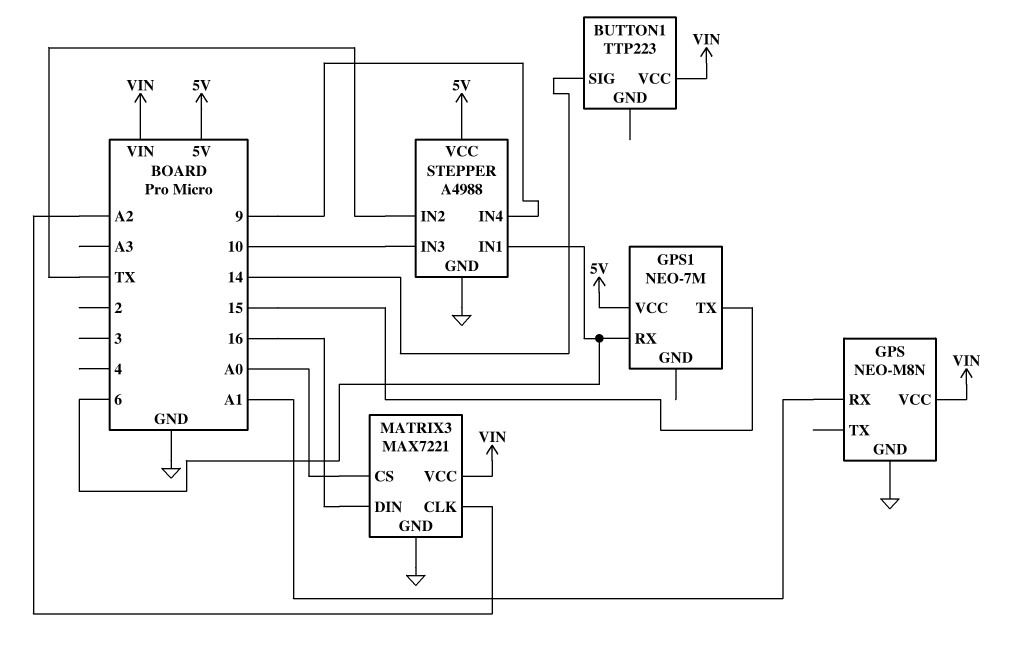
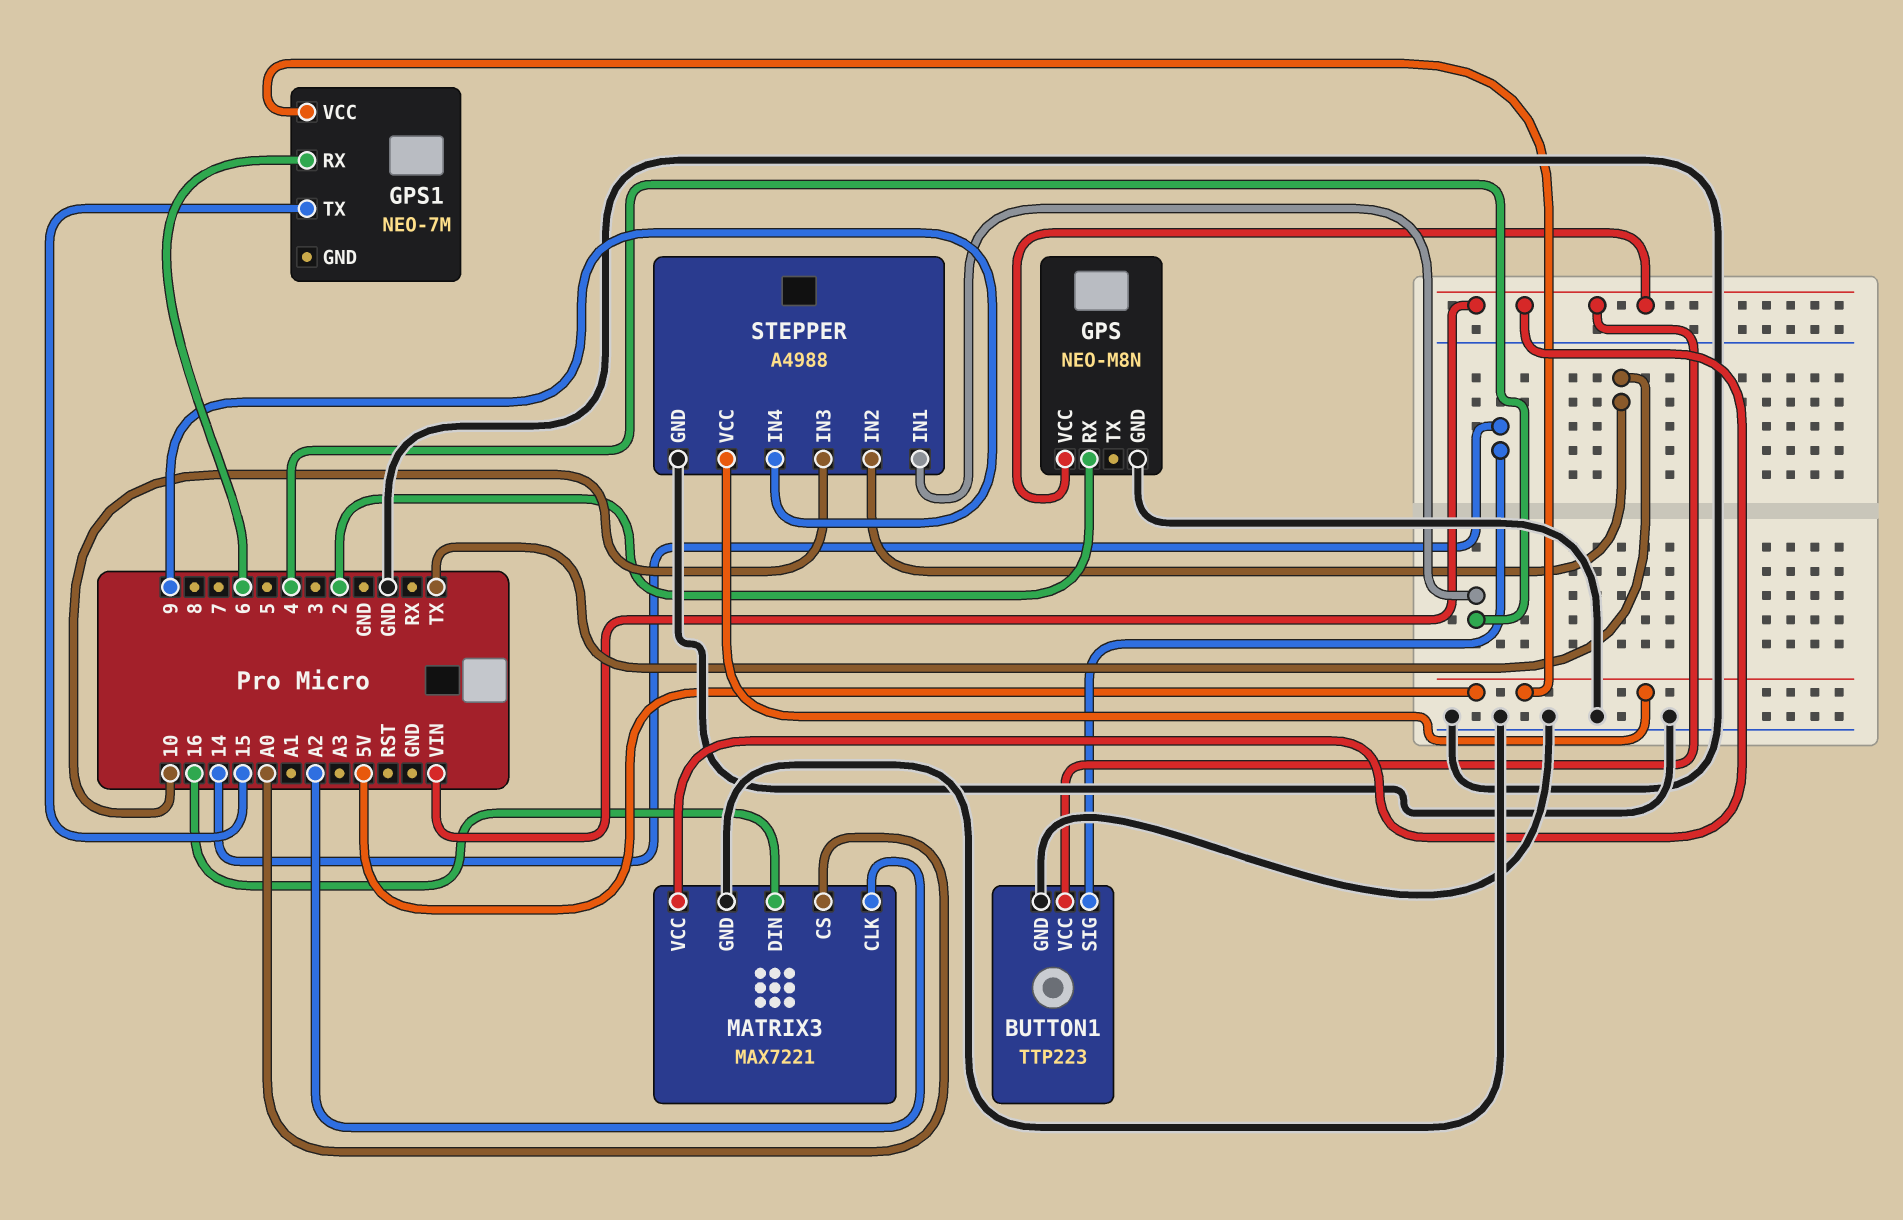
BUTTON1 pin GND: none -> GND
GPS pin RX: A1 -> 2
STEPPER pin IN1: 6 -> 4

